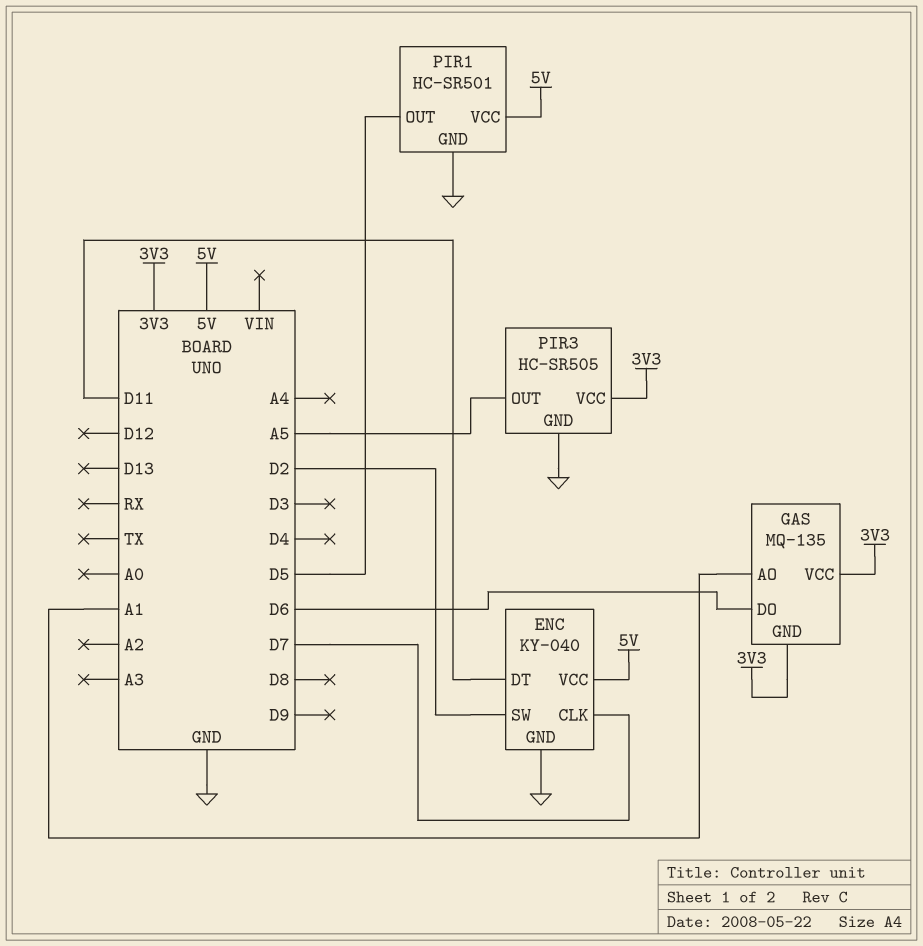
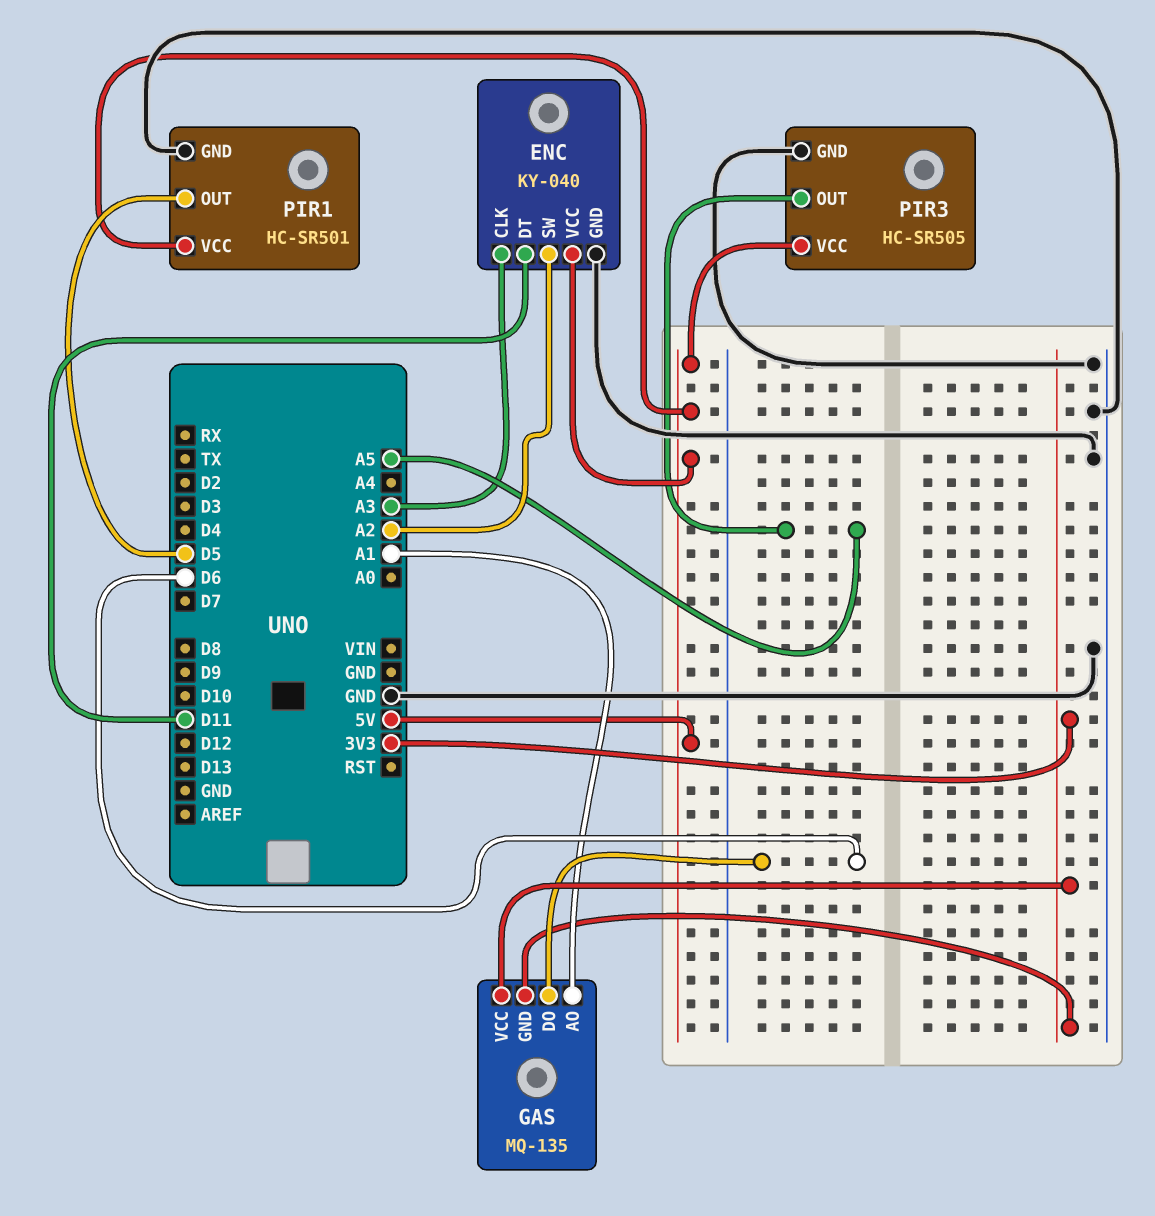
ENC pin CLK: D7 -> A3
ENC pin SW: D2 -> A2
PIR3 pin VCC: 3V3 -> 5V

